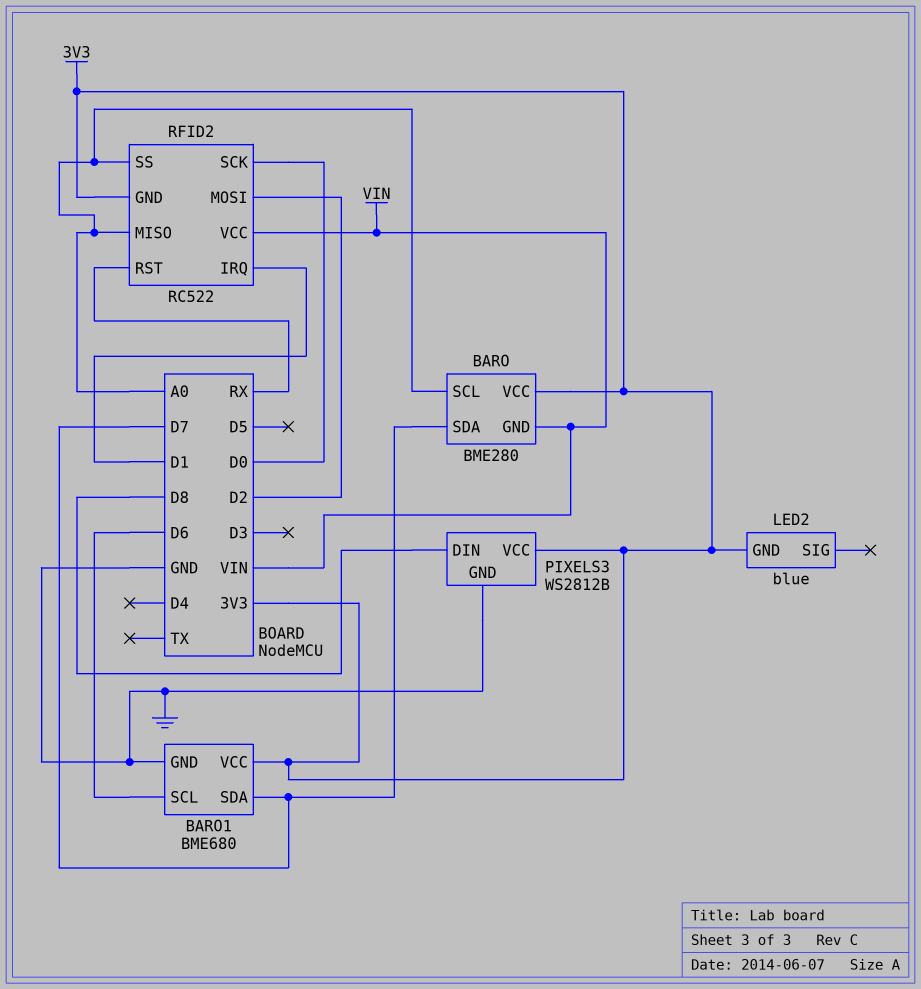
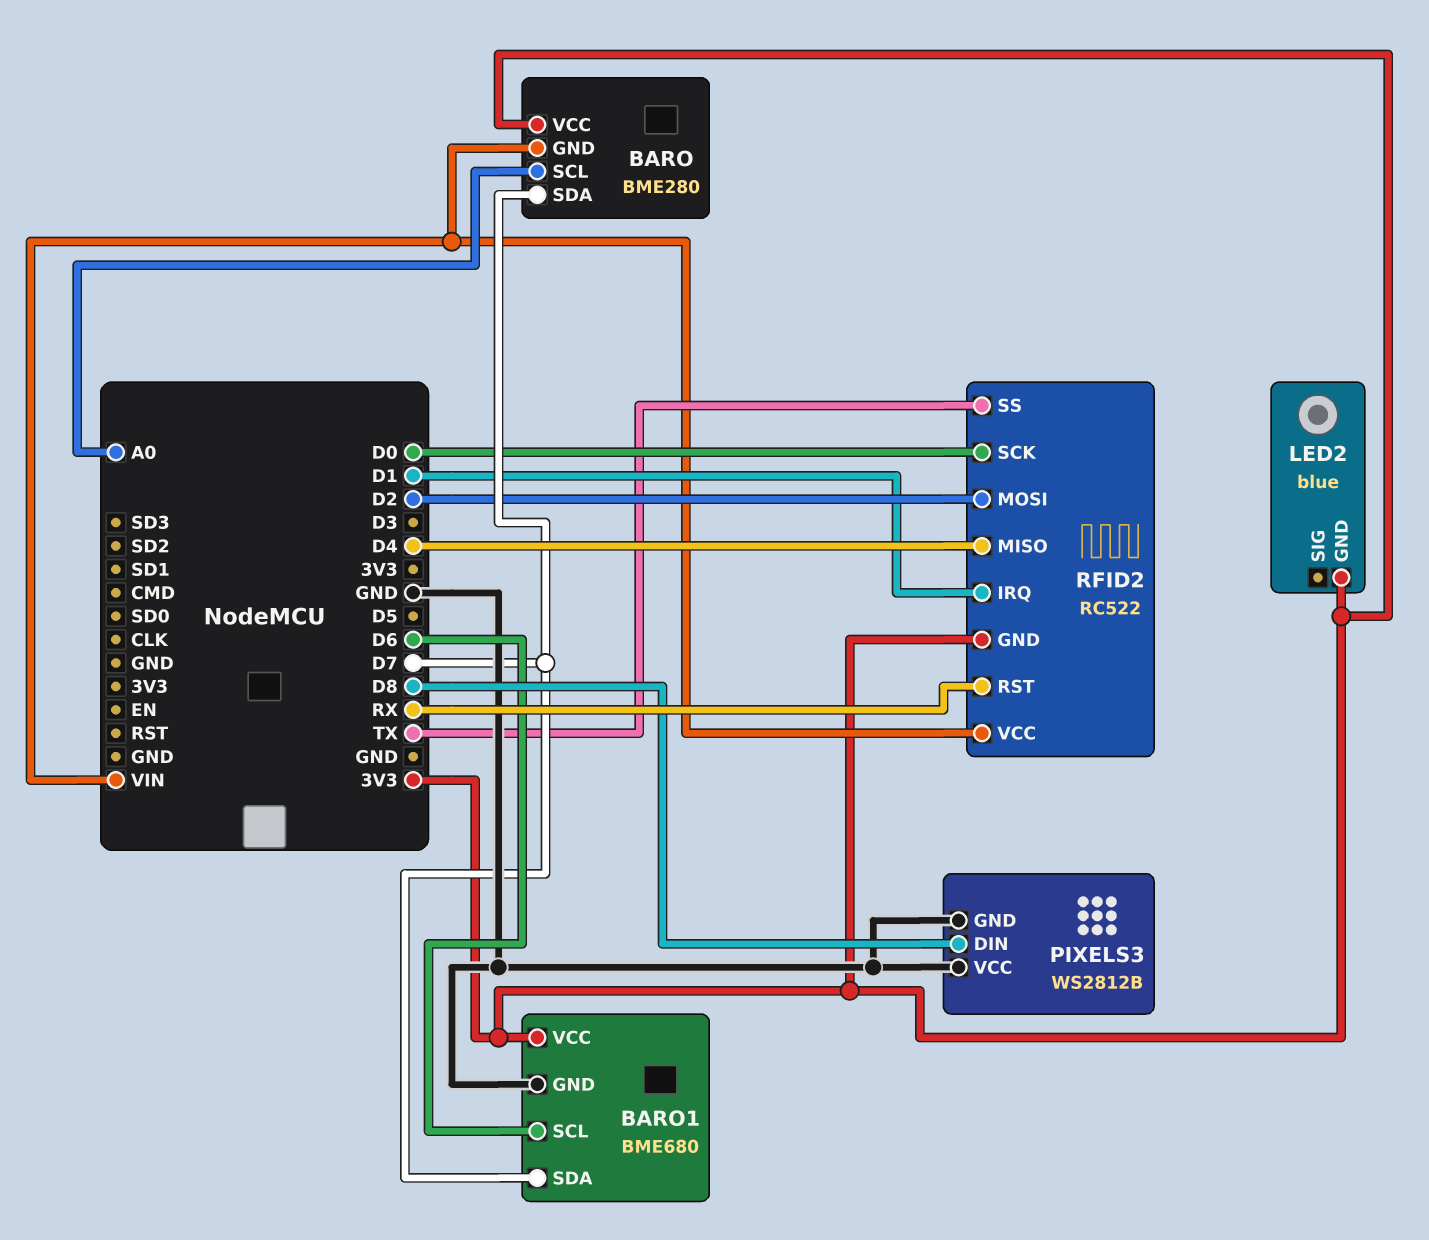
PIXELS3 pin VCC: 3V3 -> GND
RFID2 pin MISO: A0 -> D4
RFID2 pin SS: A0 -> TX

